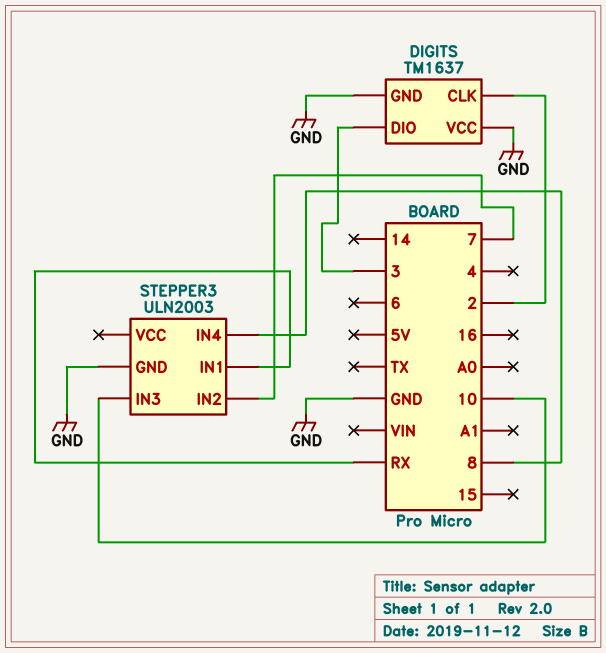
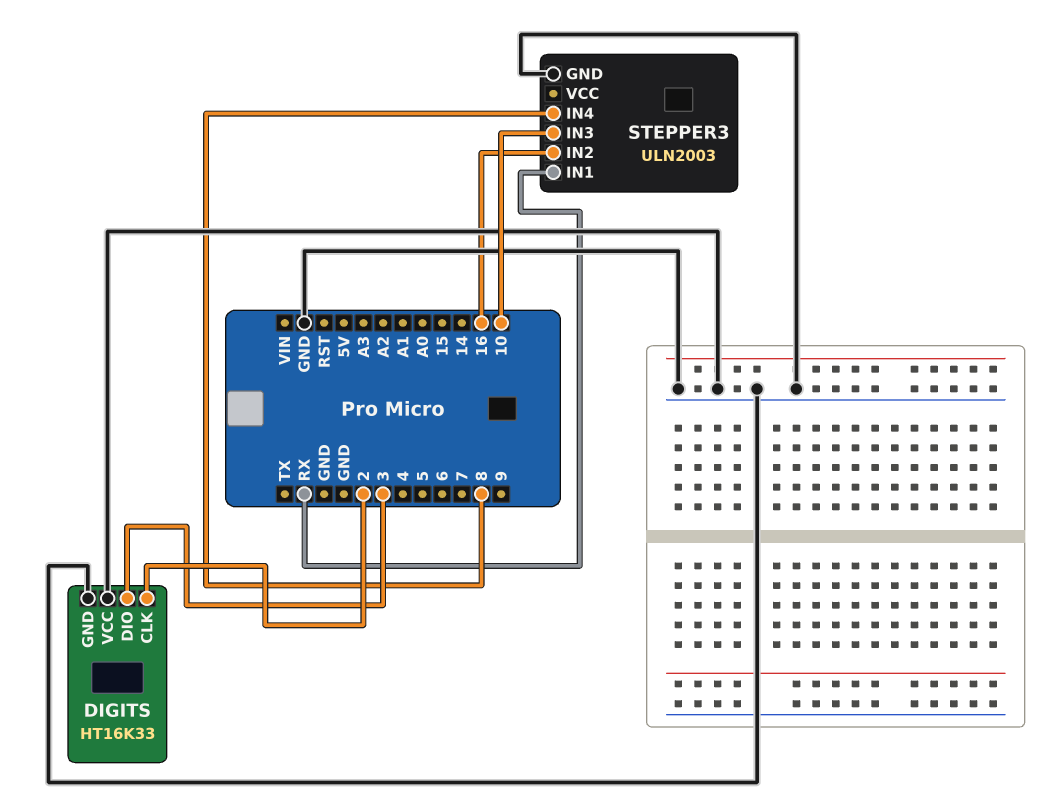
DIGITS: TM1637 -> HT16K33
STEPPER3 pin IN2: 7 -> 16

